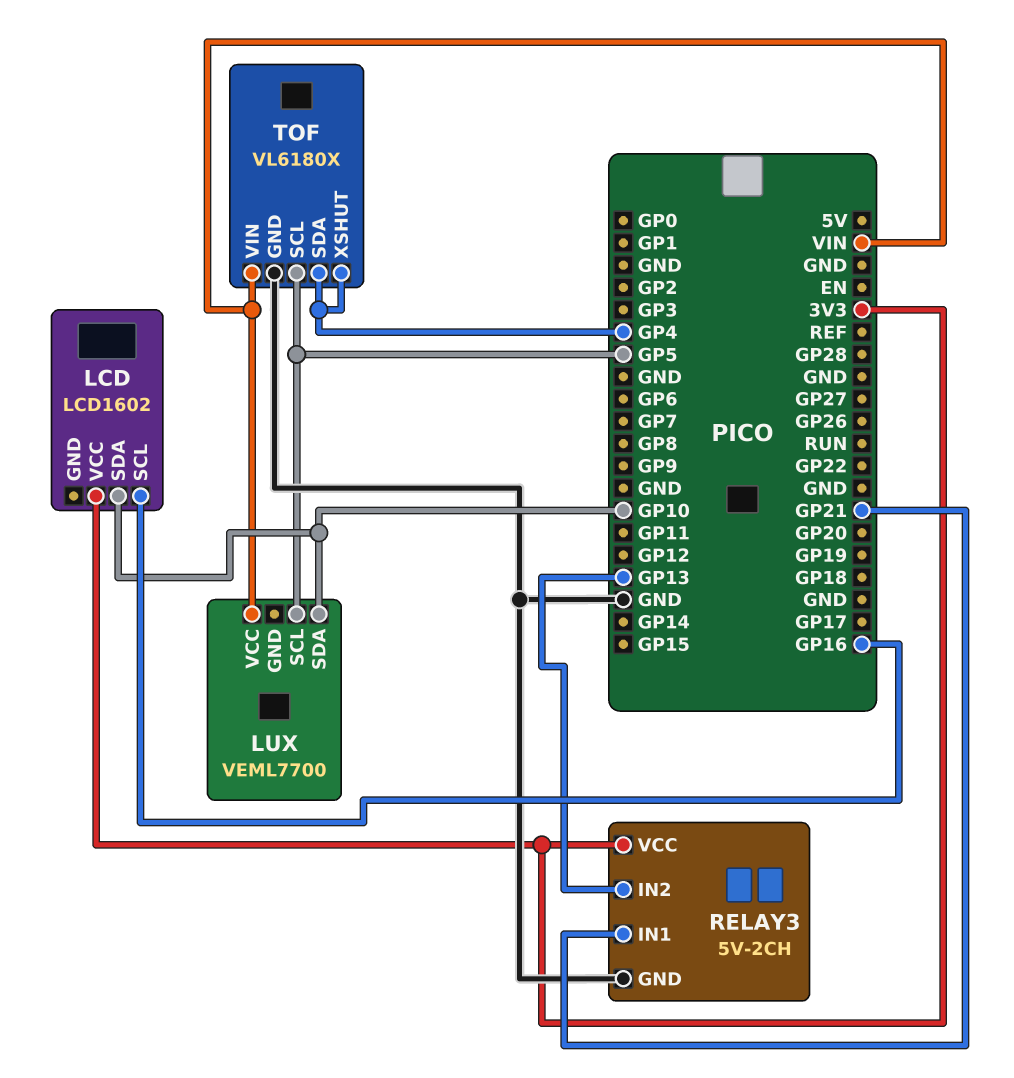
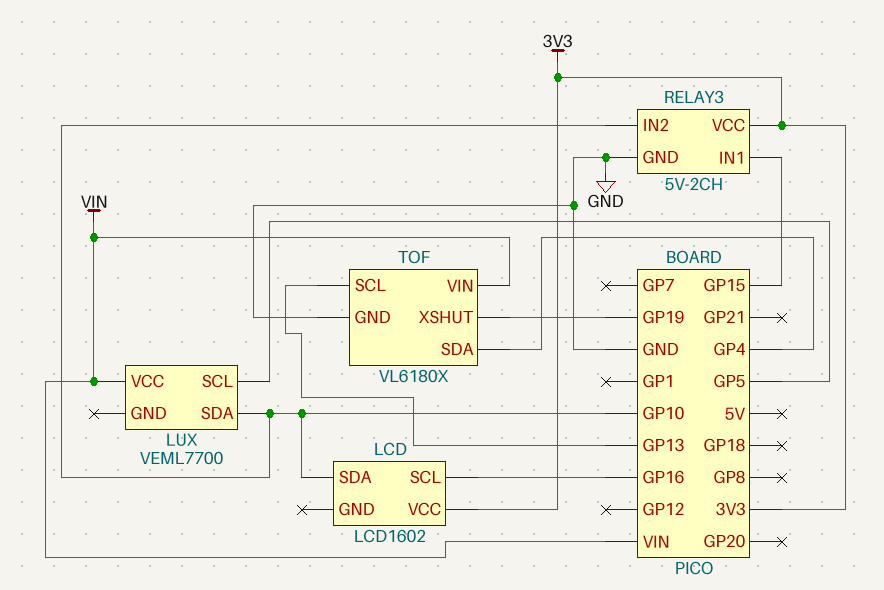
RELAY3 pin IN1: GP21 -> GP15
RELAY3 pin IN2: GP13 -> GP10
TOF pin SCL: GP5 -> GP13
TOF pin XSHUT: GP4 -> GP19

